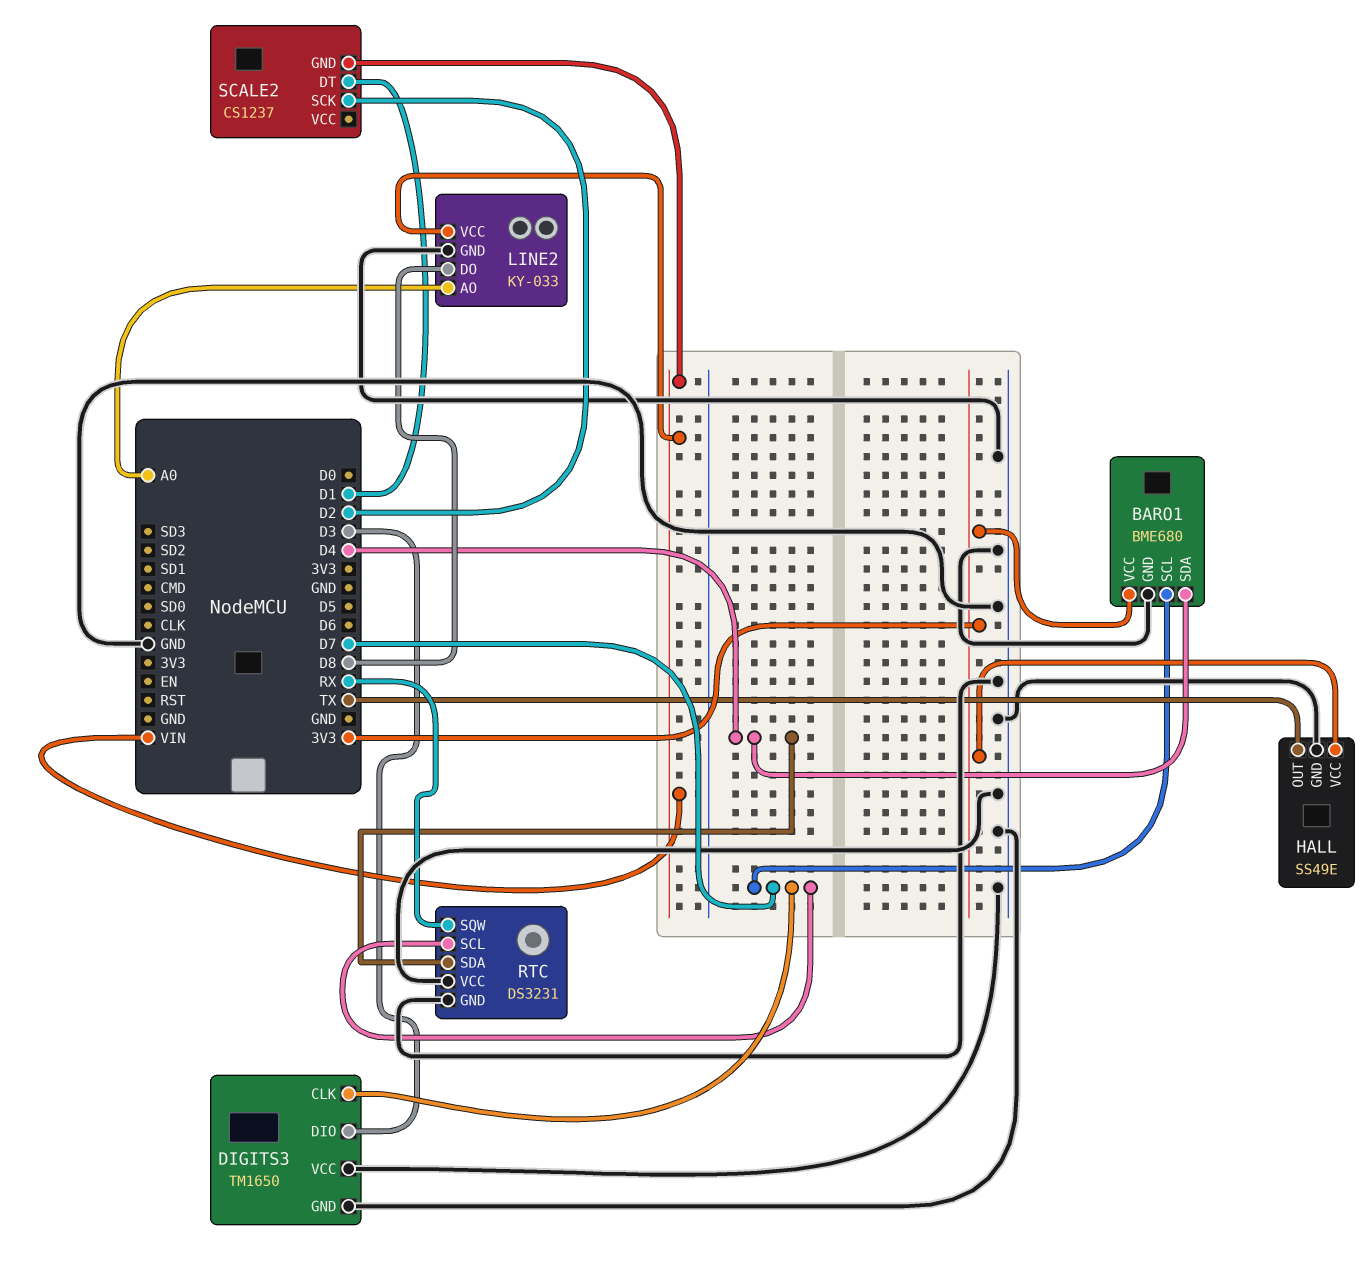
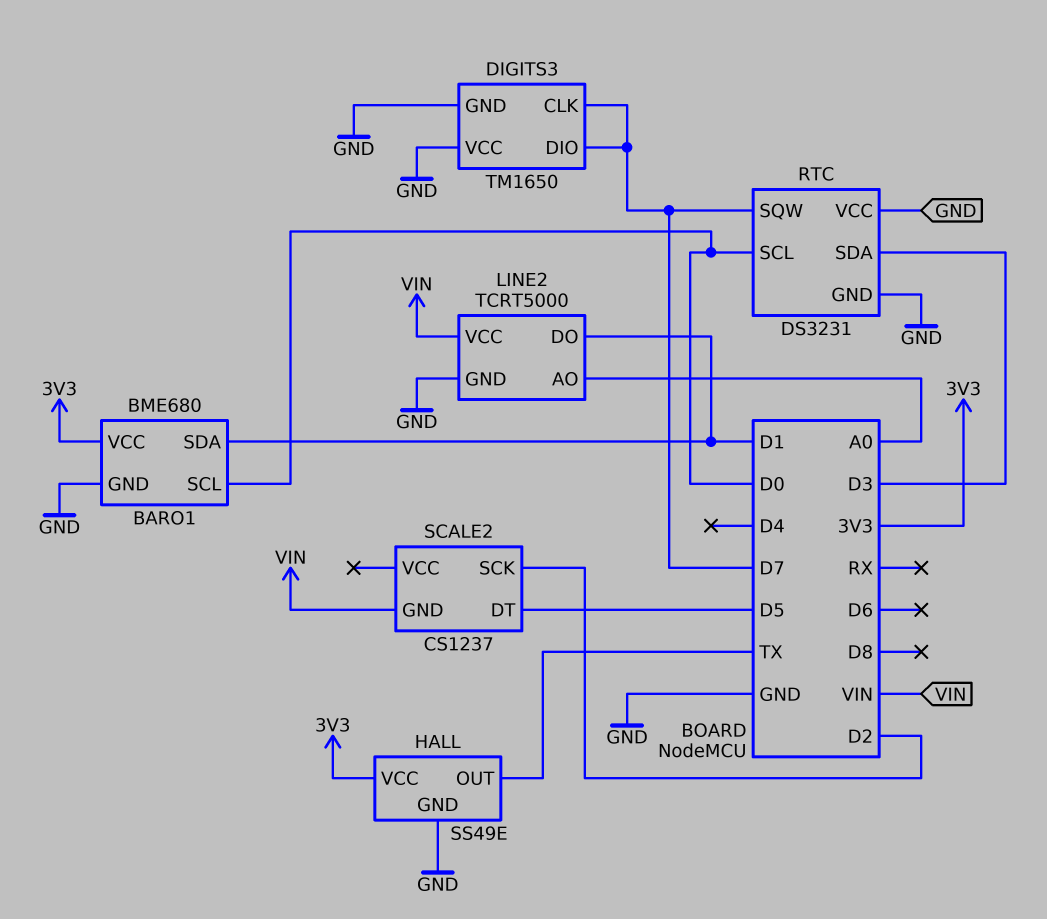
BARO1 pin SCL: D7 -> D0
BARO1 pin SDA: D4 -> D1
DIGITS3 pin DIO: D3 -> D7
LINE2: KY-033 -> TCRT5000
LINE2 pin DO: D8 -> D1
RTC pin SCL: D7 -> D0
RTC pin SDA: D4 -> D3
RTC pin SQW: RX -> D7
SCALE2 pin DT: D1 -> D5

